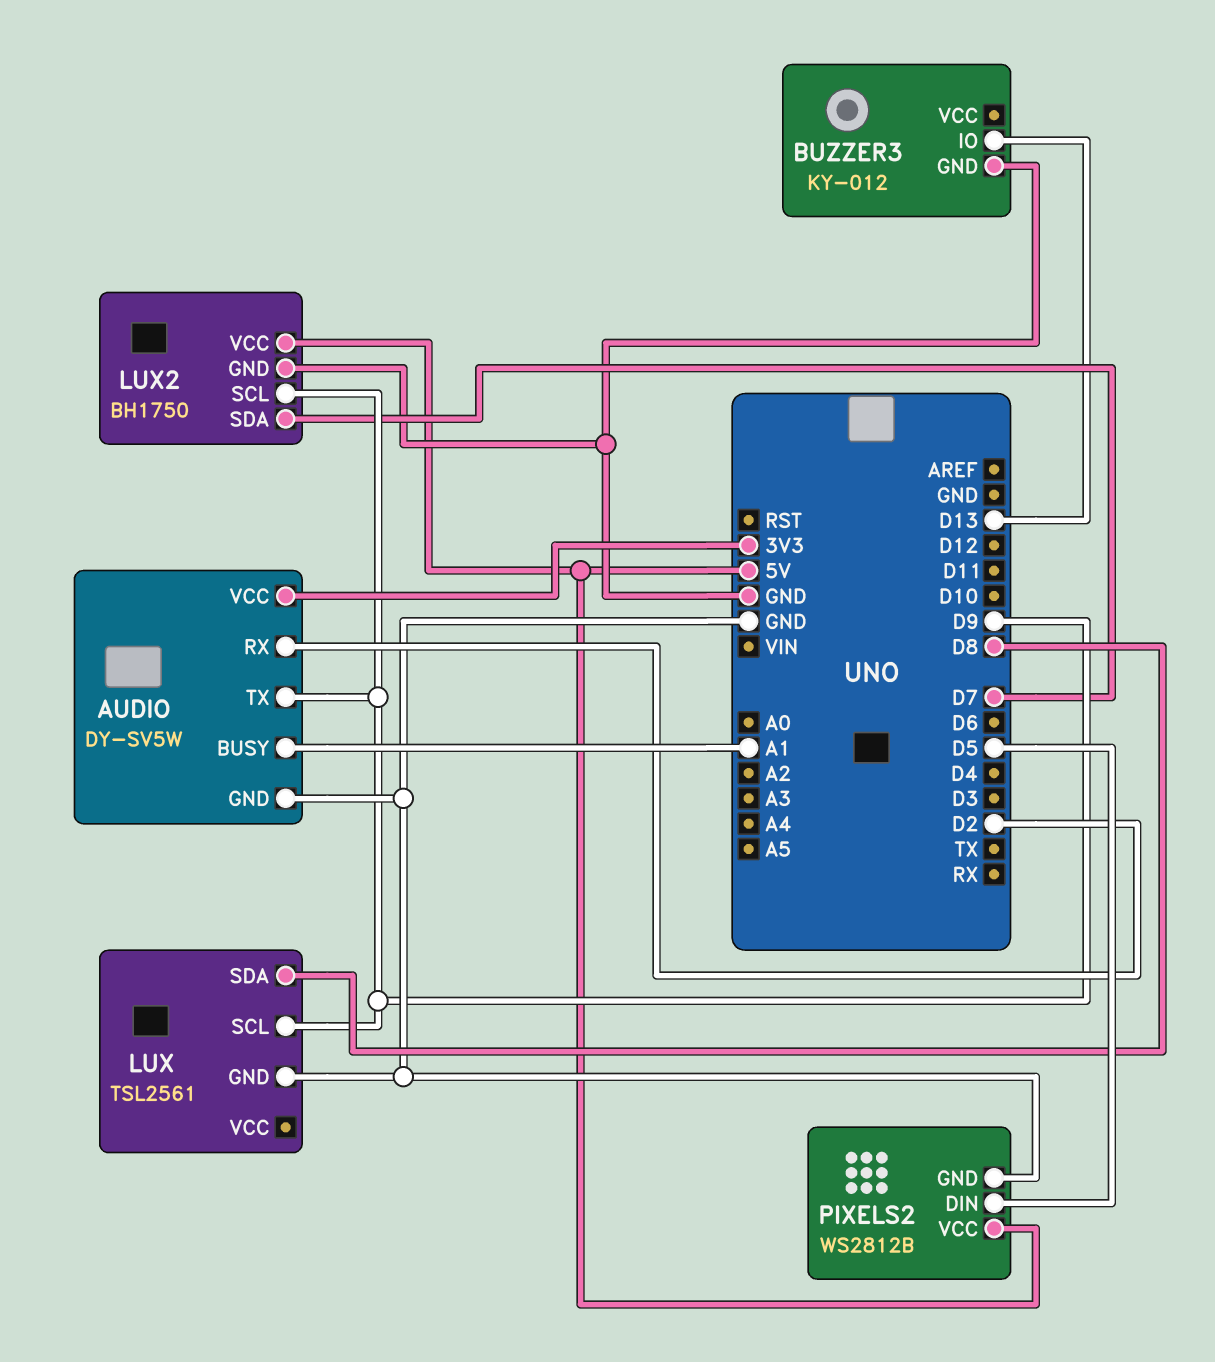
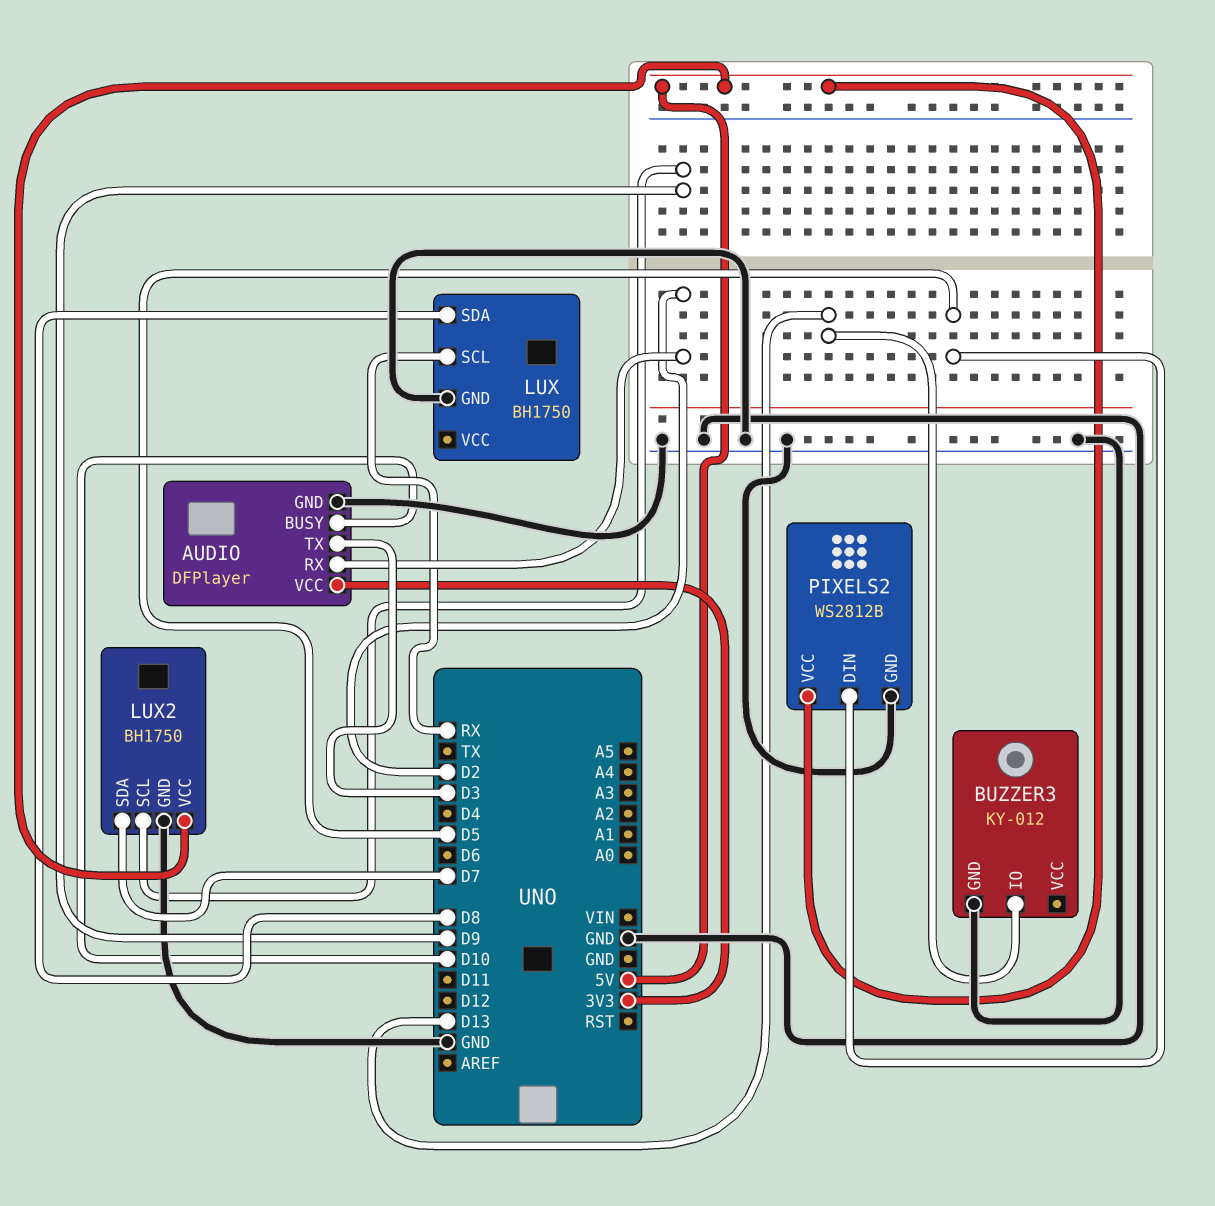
AUDIO: DY-SV5W -> DFPlayer
AUDIO pin BUSY: A1 -> D10
AUDIO pin TX: D9 -> D3
LUX: TSL2561 -> BH1750
LUX pin SCL: D9 -> RX

